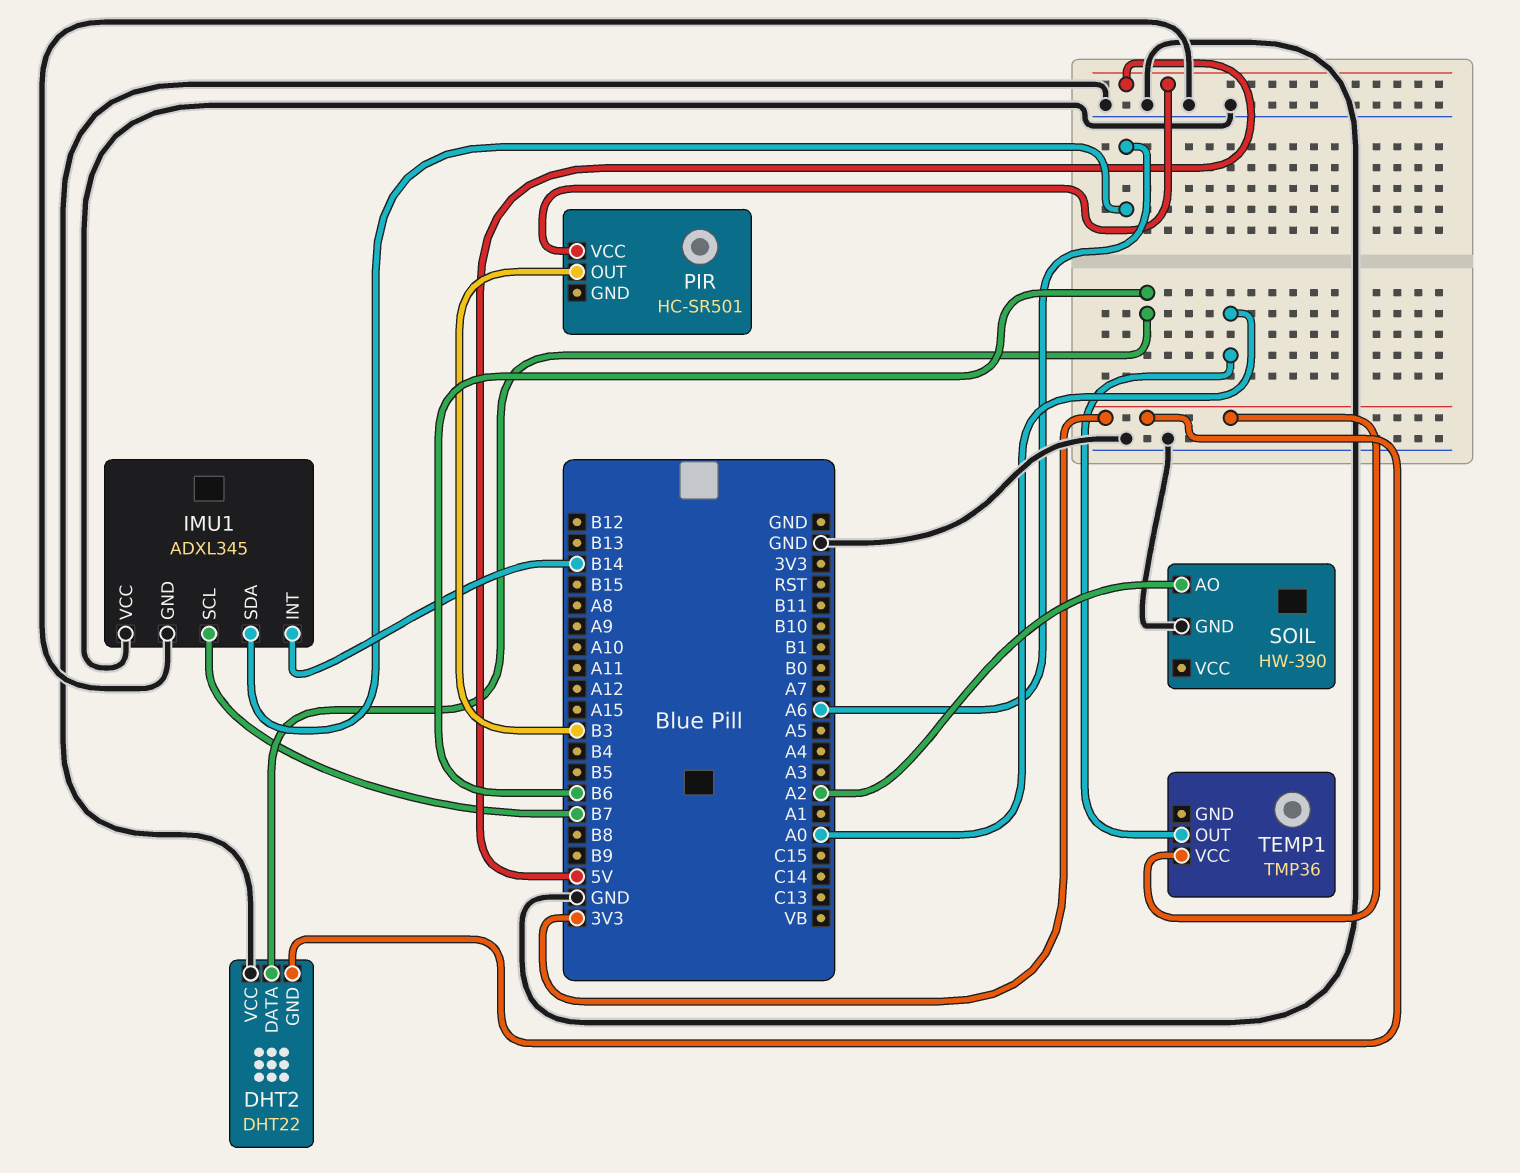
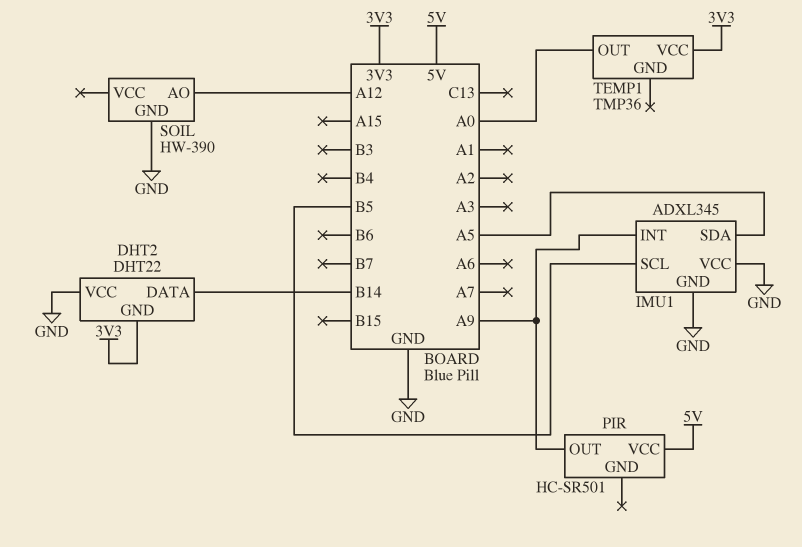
DHT2 pin DATA: B6 -> B14
IMU1 pin INT: B14 -> A9
IMU1 pin SCL: B7 -> B5
IMU1 pin SDA: A6 -> A5
PIR pin OUT: B3 -> A9
SOIL pin AO: A2 -> A12

